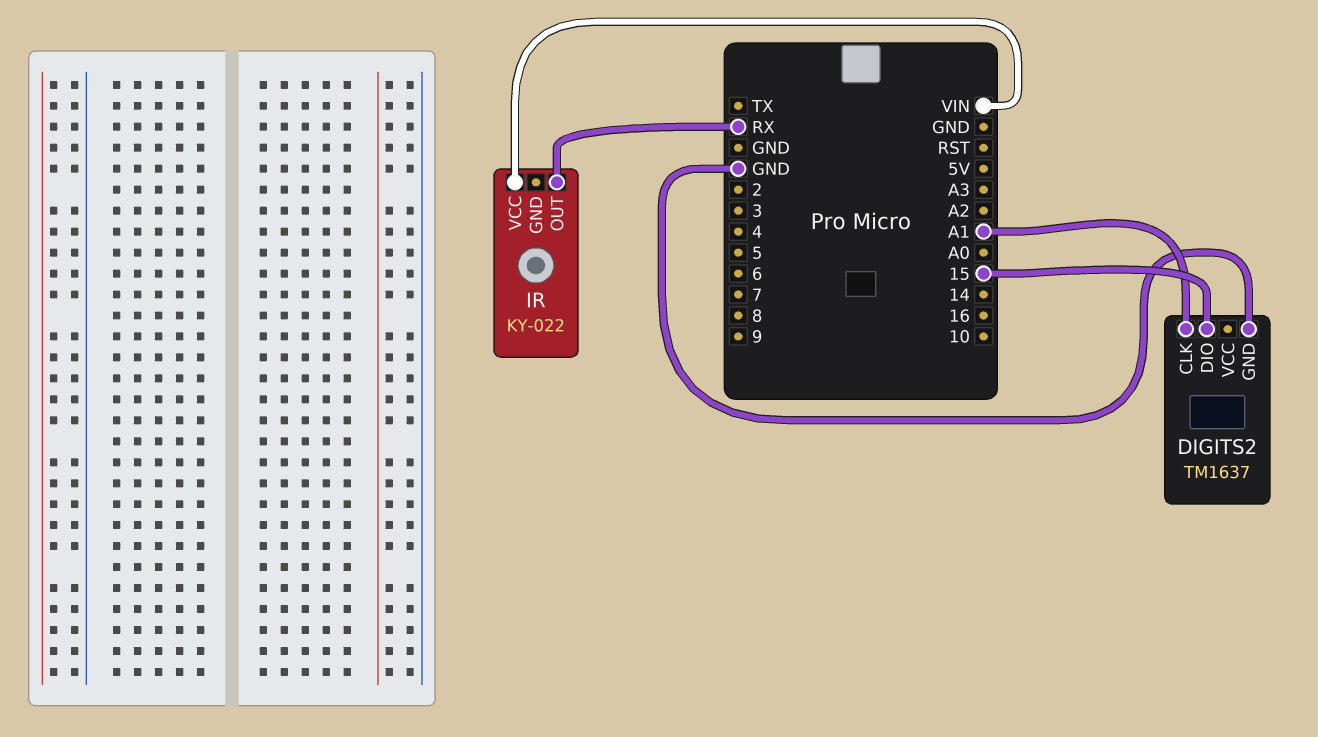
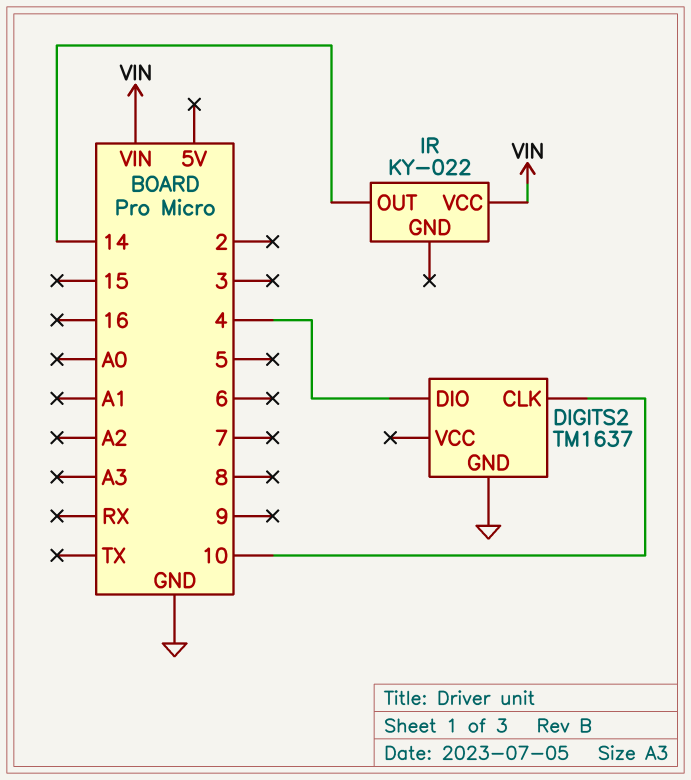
DIGITS2 pin CLK: A1 -> 10
DIGITS2 pin DIO: 15 -> 4
IR pin OUT: RX -> 14

